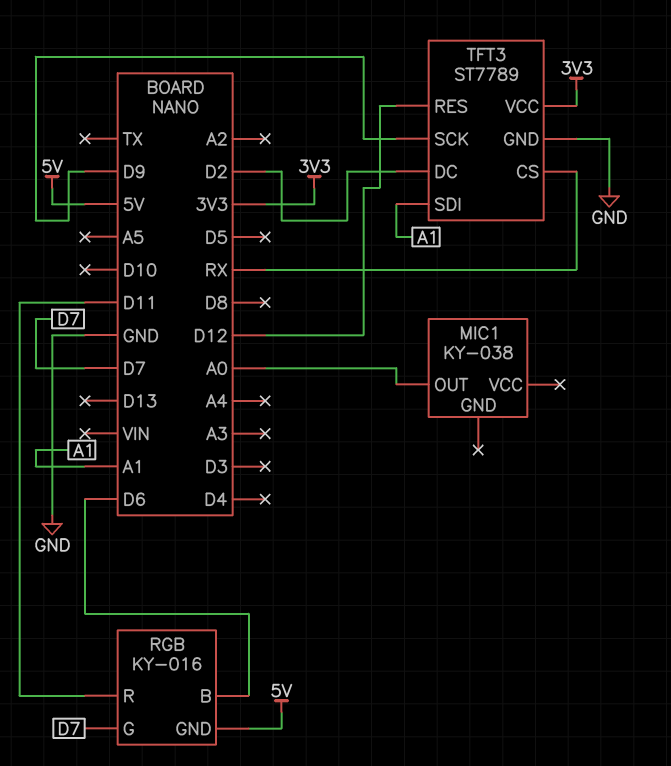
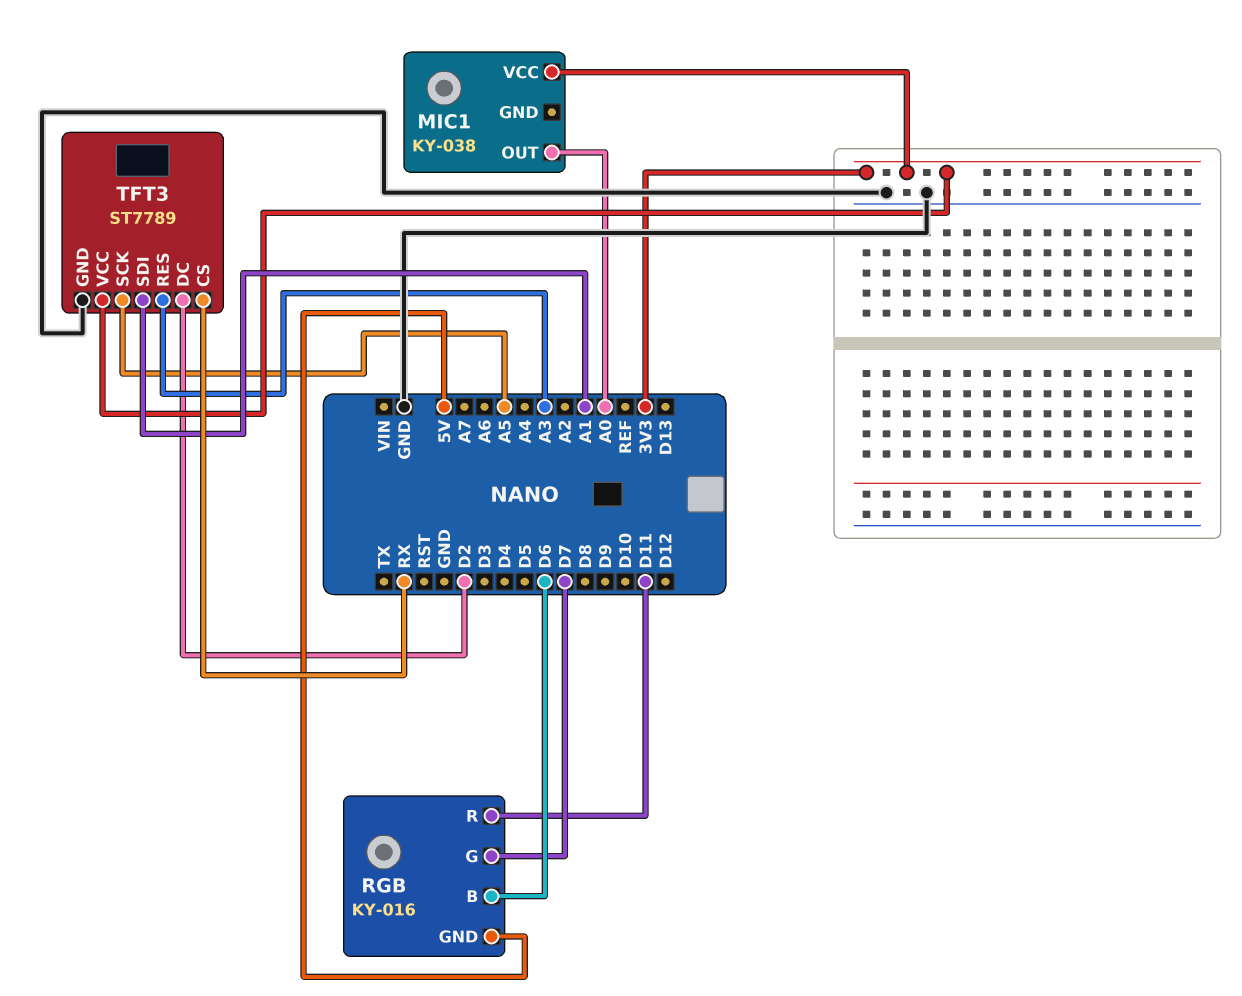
MIC1 pin VCC: none -> 3V3
TFT3 pin RES: D12 -> A3
TFT3 pin SCK: D9 -> A5

